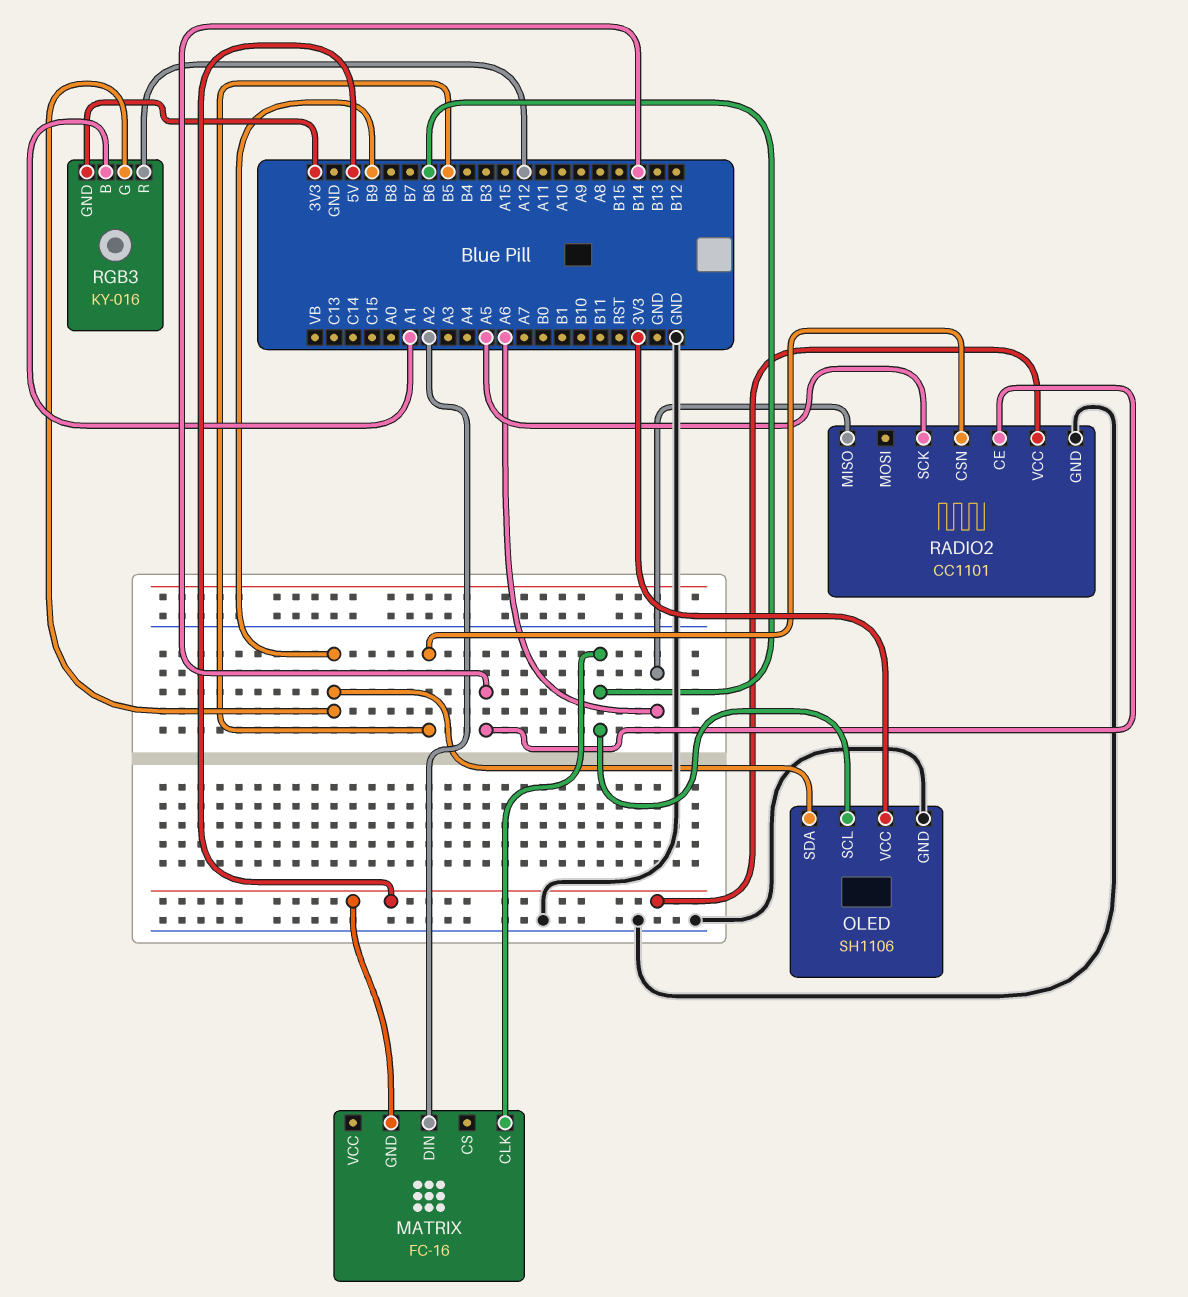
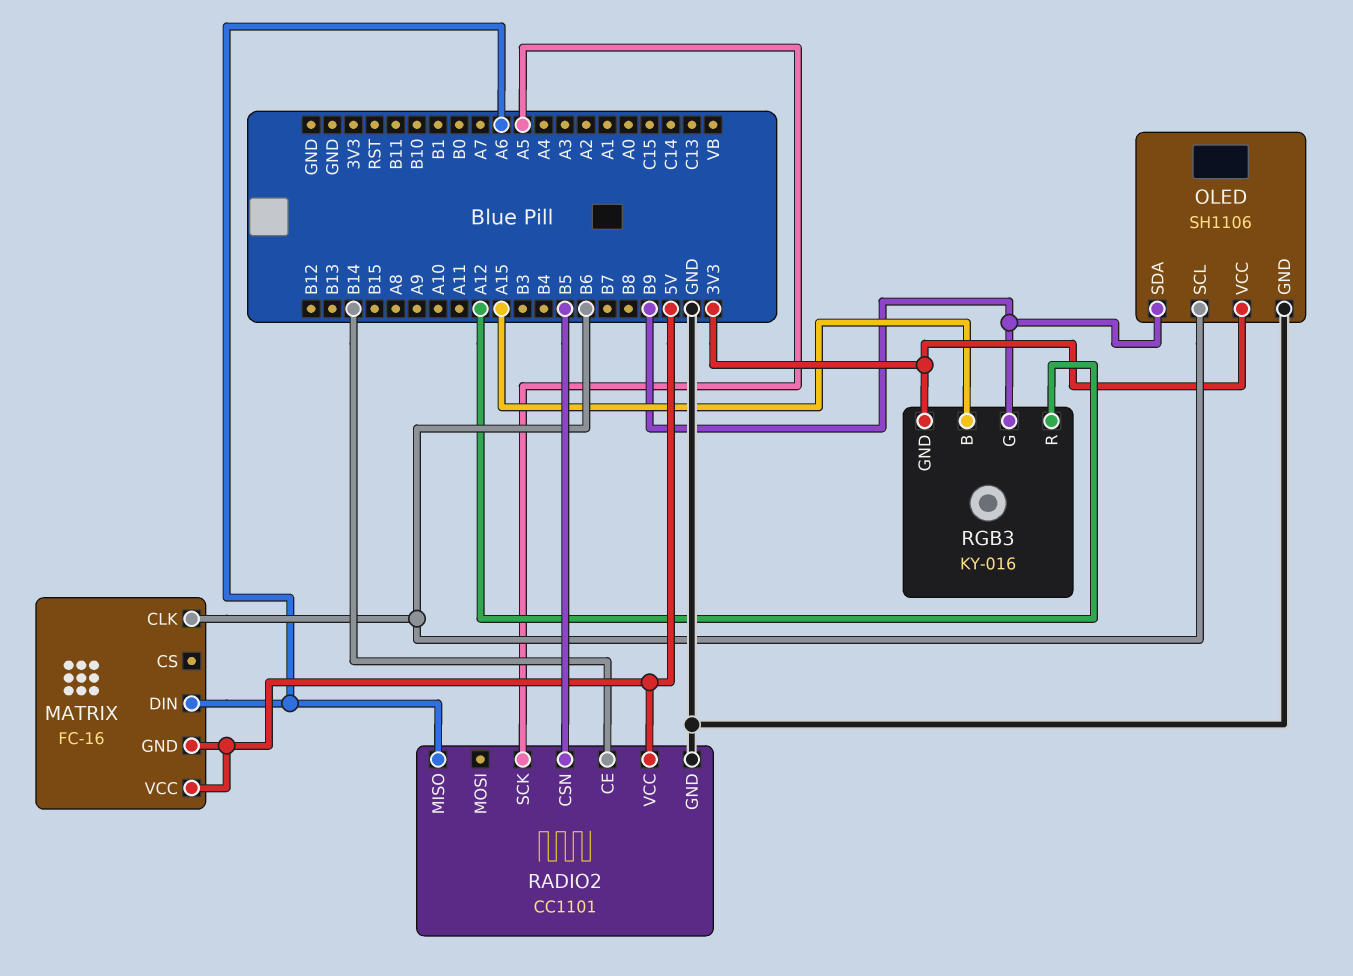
MATRIX pin DIN: A2 -> A6
MATRIX pin VCC: none -> 5V
RGB3 pin B: A1 -> A15

